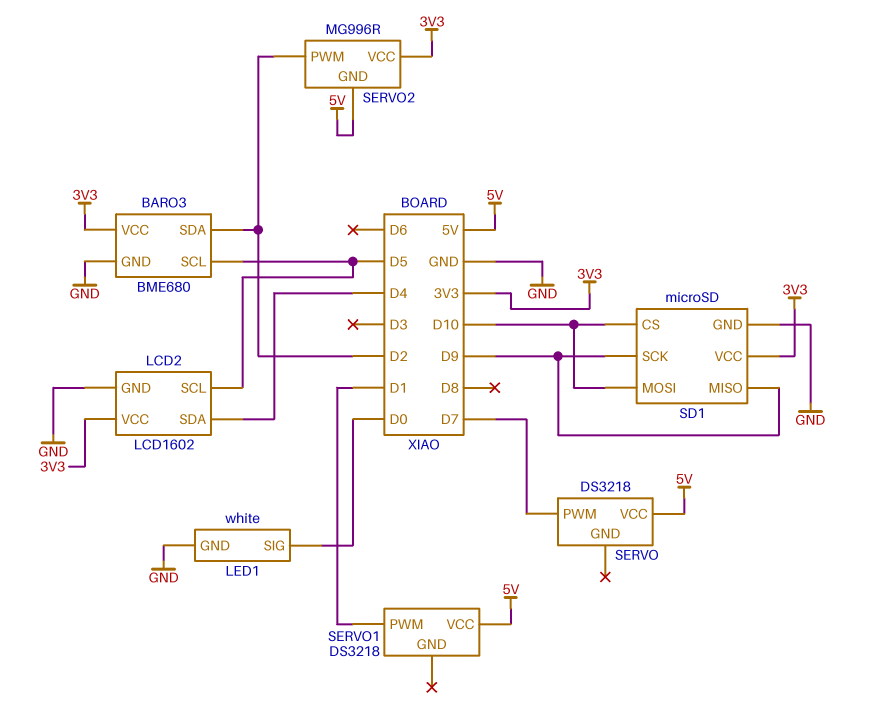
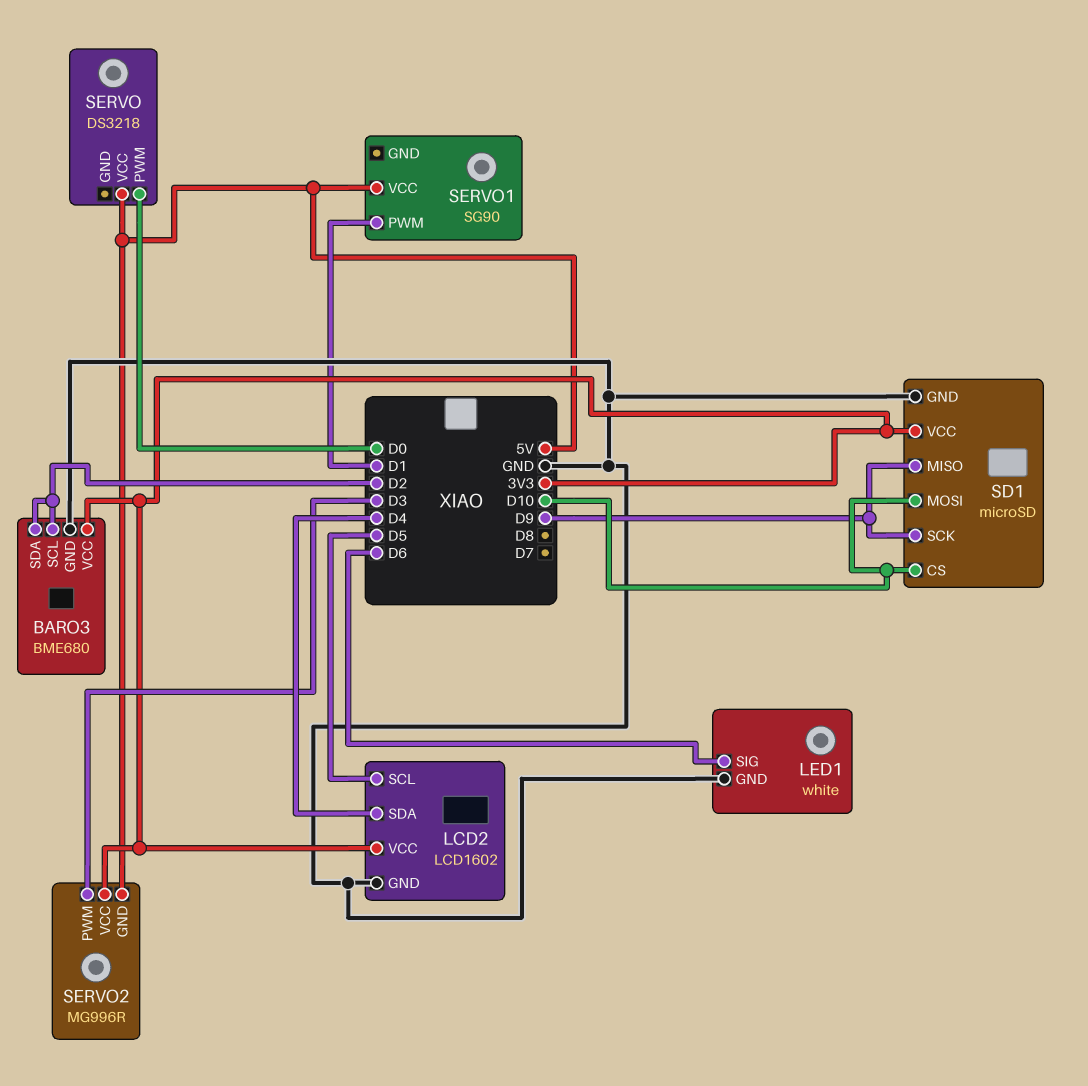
BARO3 pin SCL: D5 -> D2
LED1 pin SIG: D0 -> D6
SERVO pin PWM: D7 -> D0
SERVO1: DS3218 -> SG90
SERVO2 pin PWM: D2 -> D3

